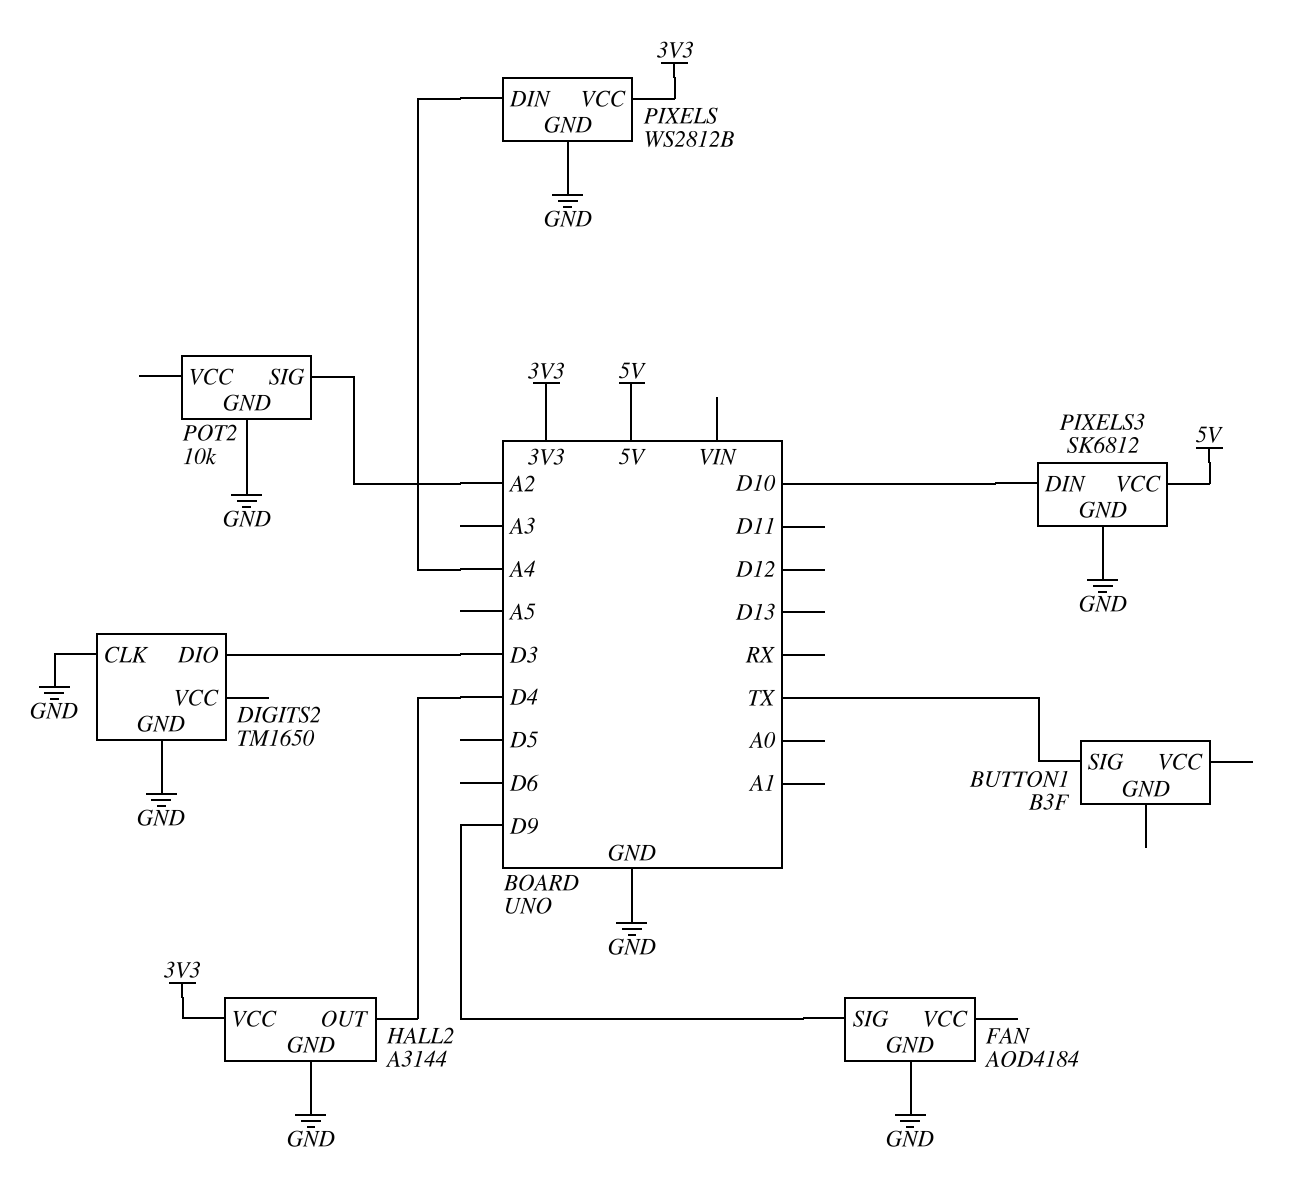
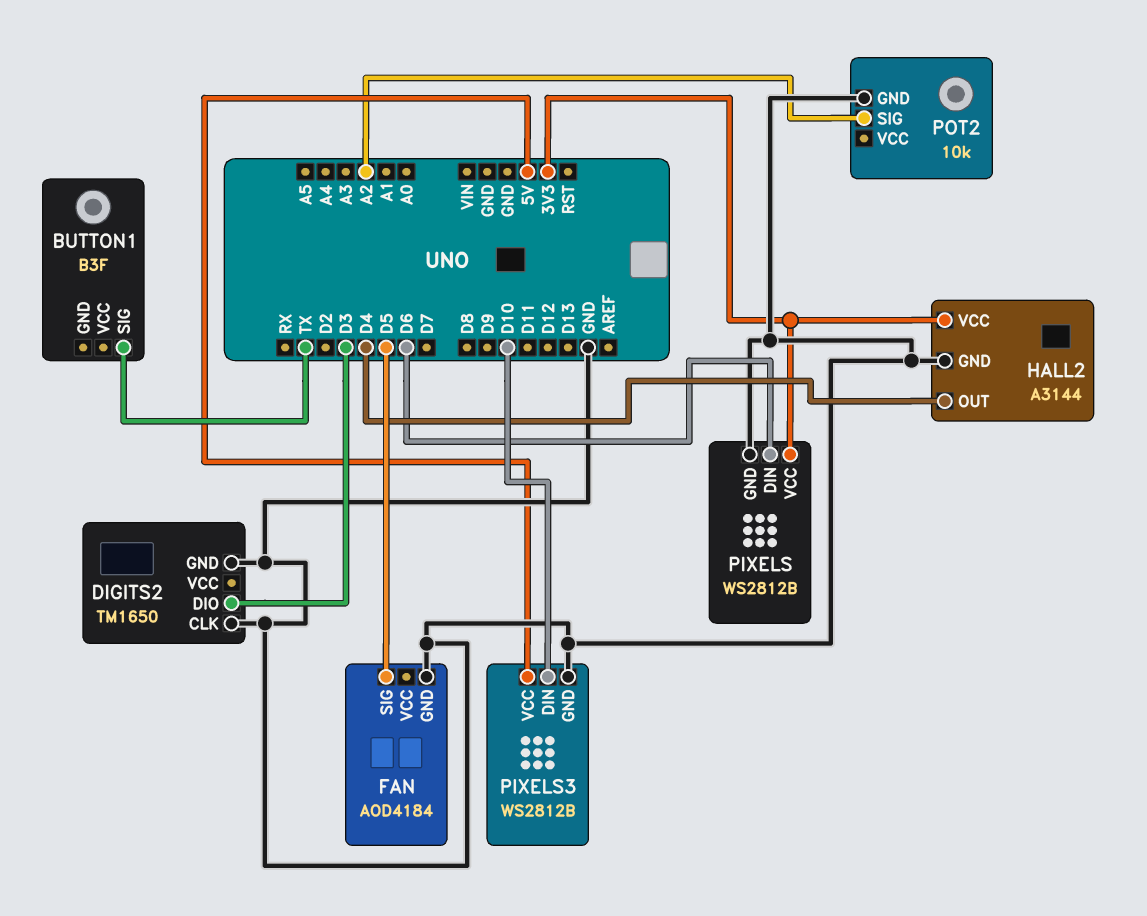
FAN pin SIG: D9 -> D5
PIXELS pin DIN: A4 -> D6
PIXELS3: SK6812 -> WS2812B

